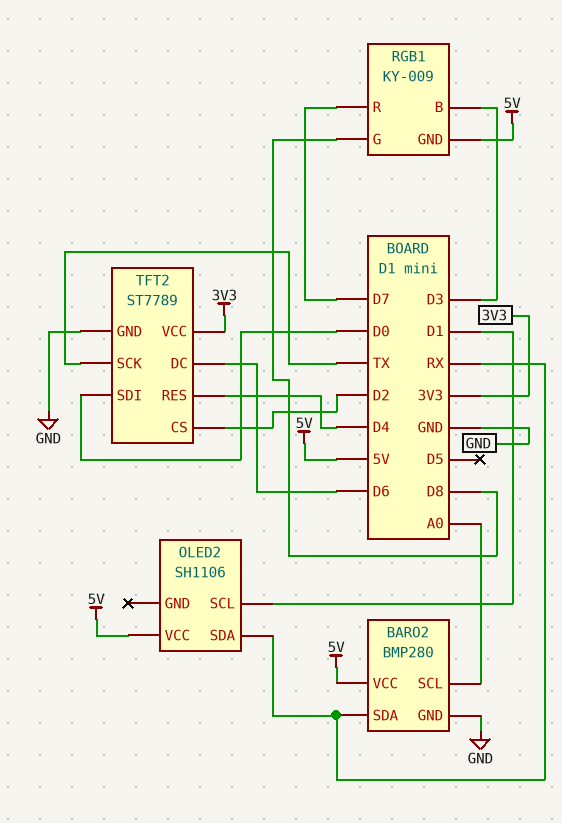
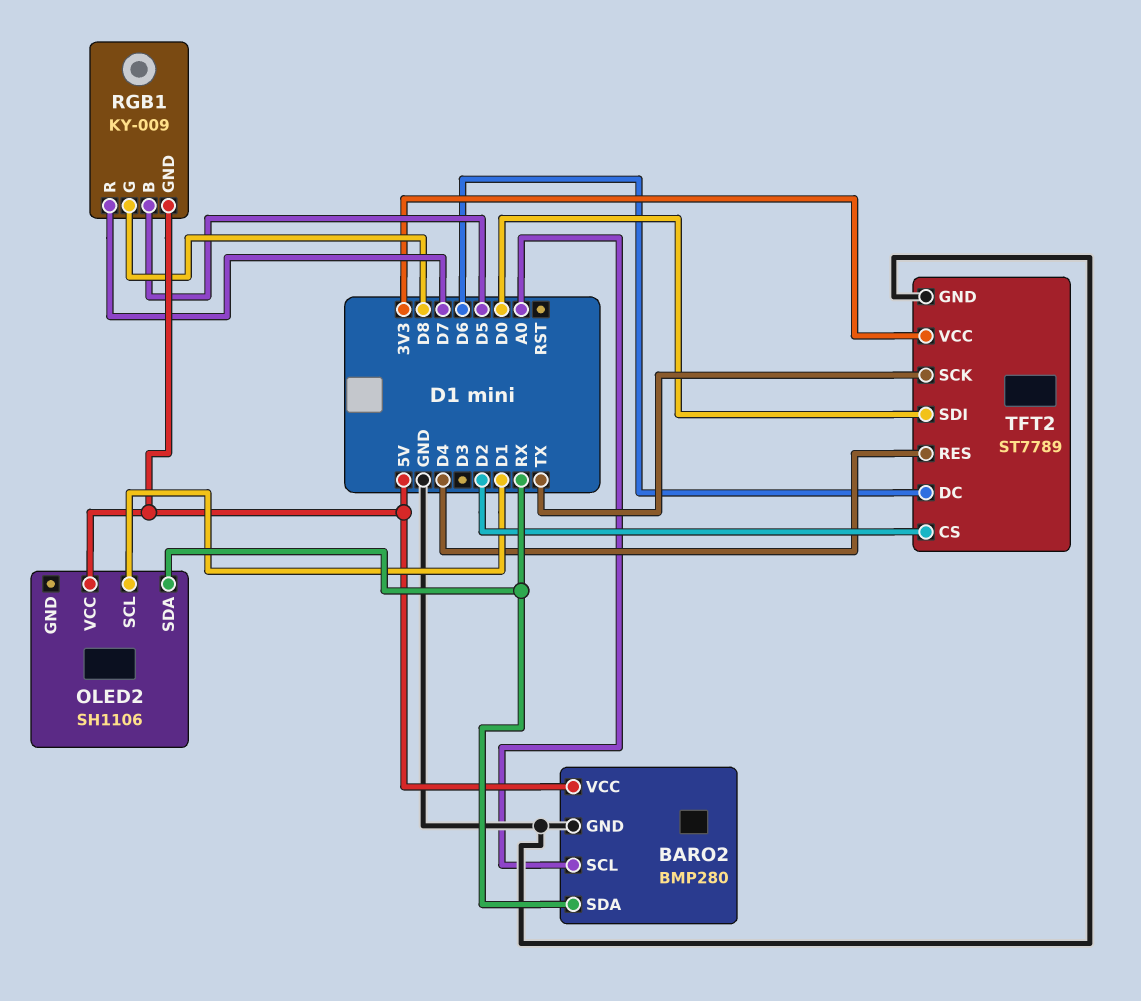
RGB1 pin B: D3 -> D5

